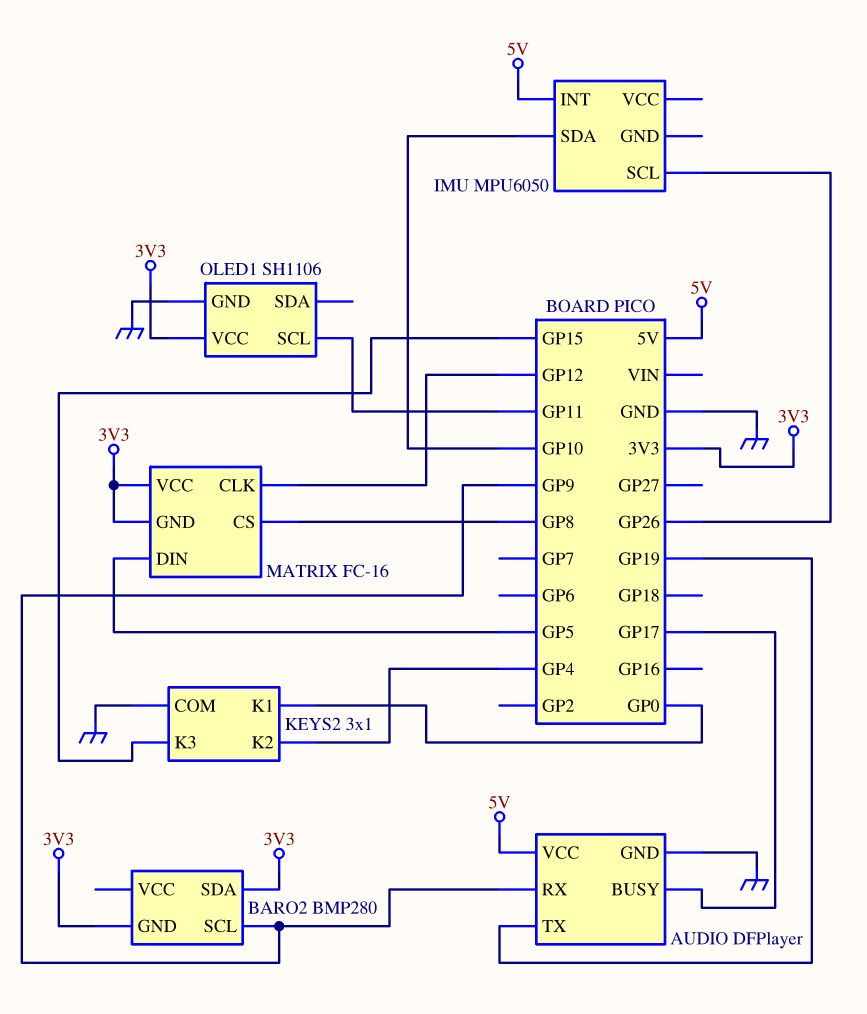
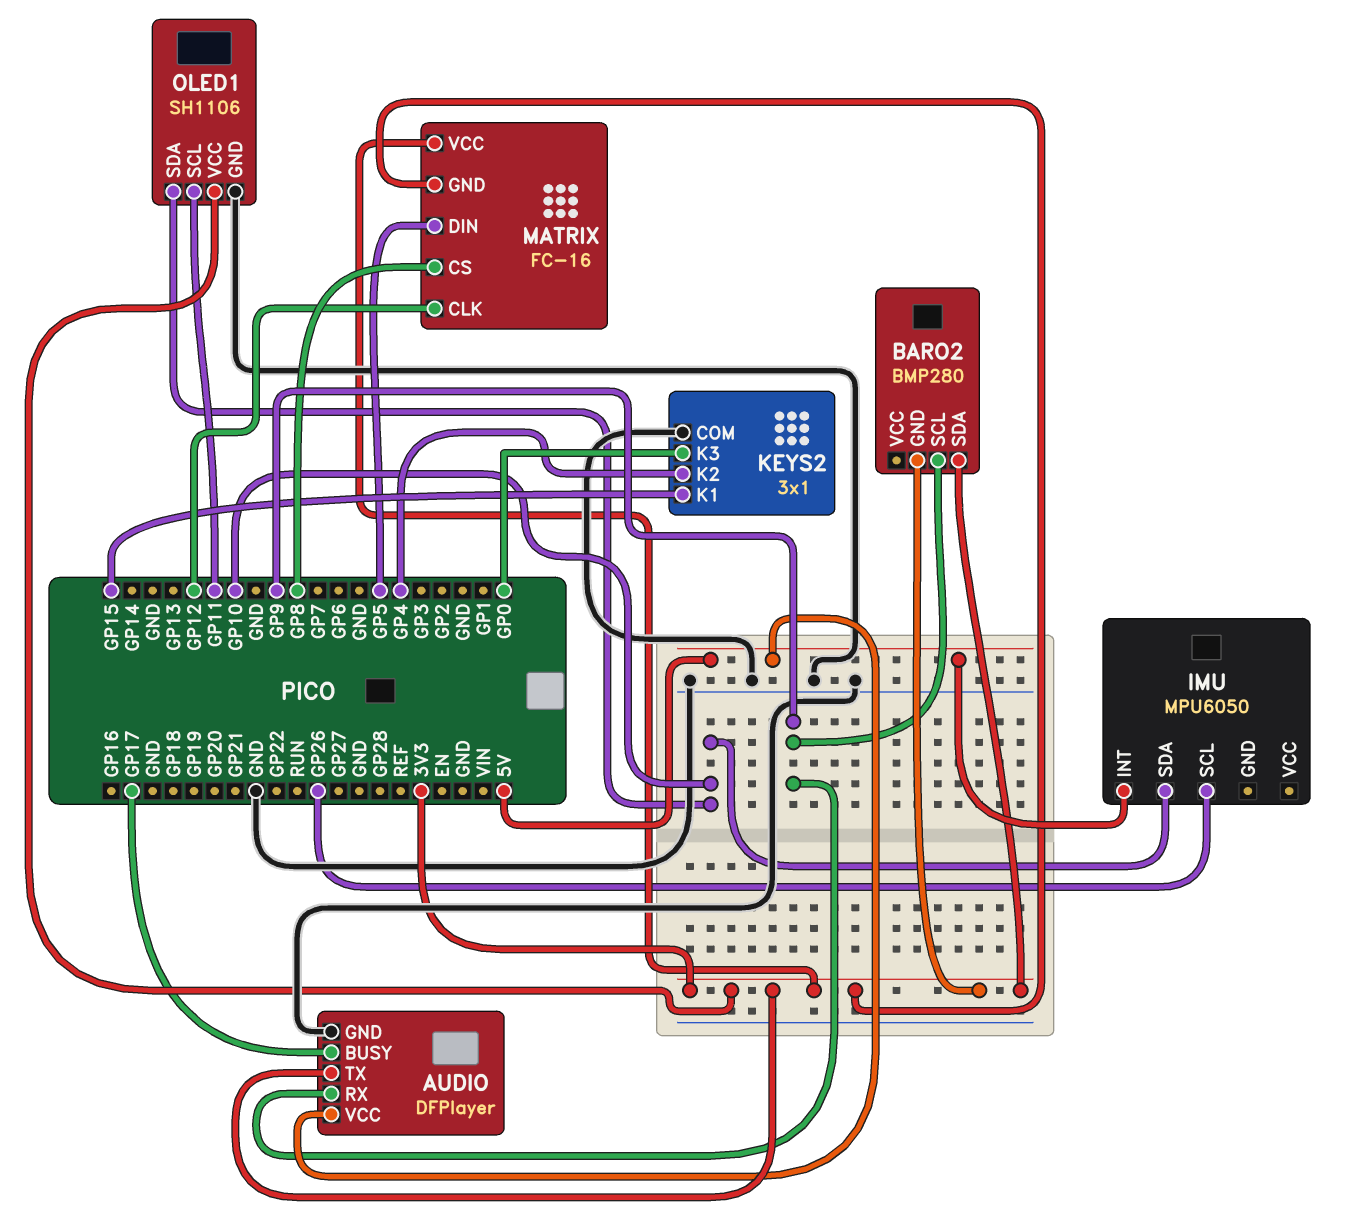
AUDIO pin TX: GP19 -> 3V3
KEYS2 pin K1: GP0 -> GP15
KEYS2 pin K3: GP15 -> GP0
OLED1 pin SDA: none -> GP10

